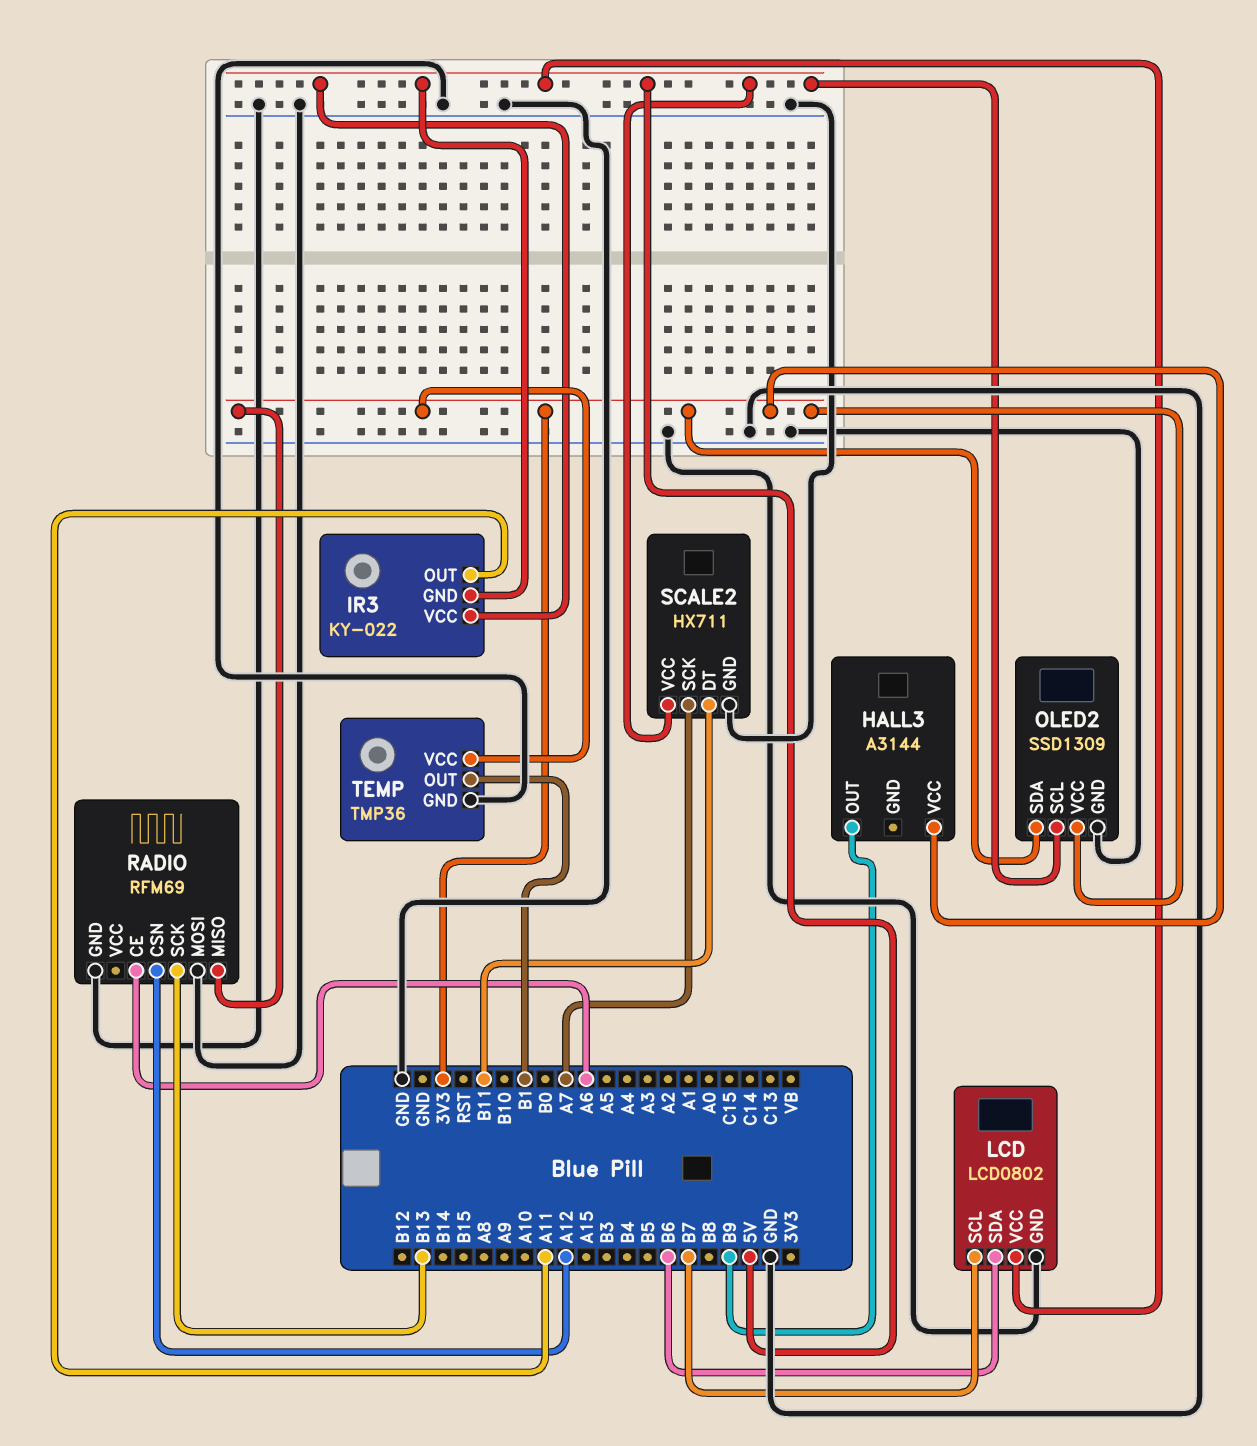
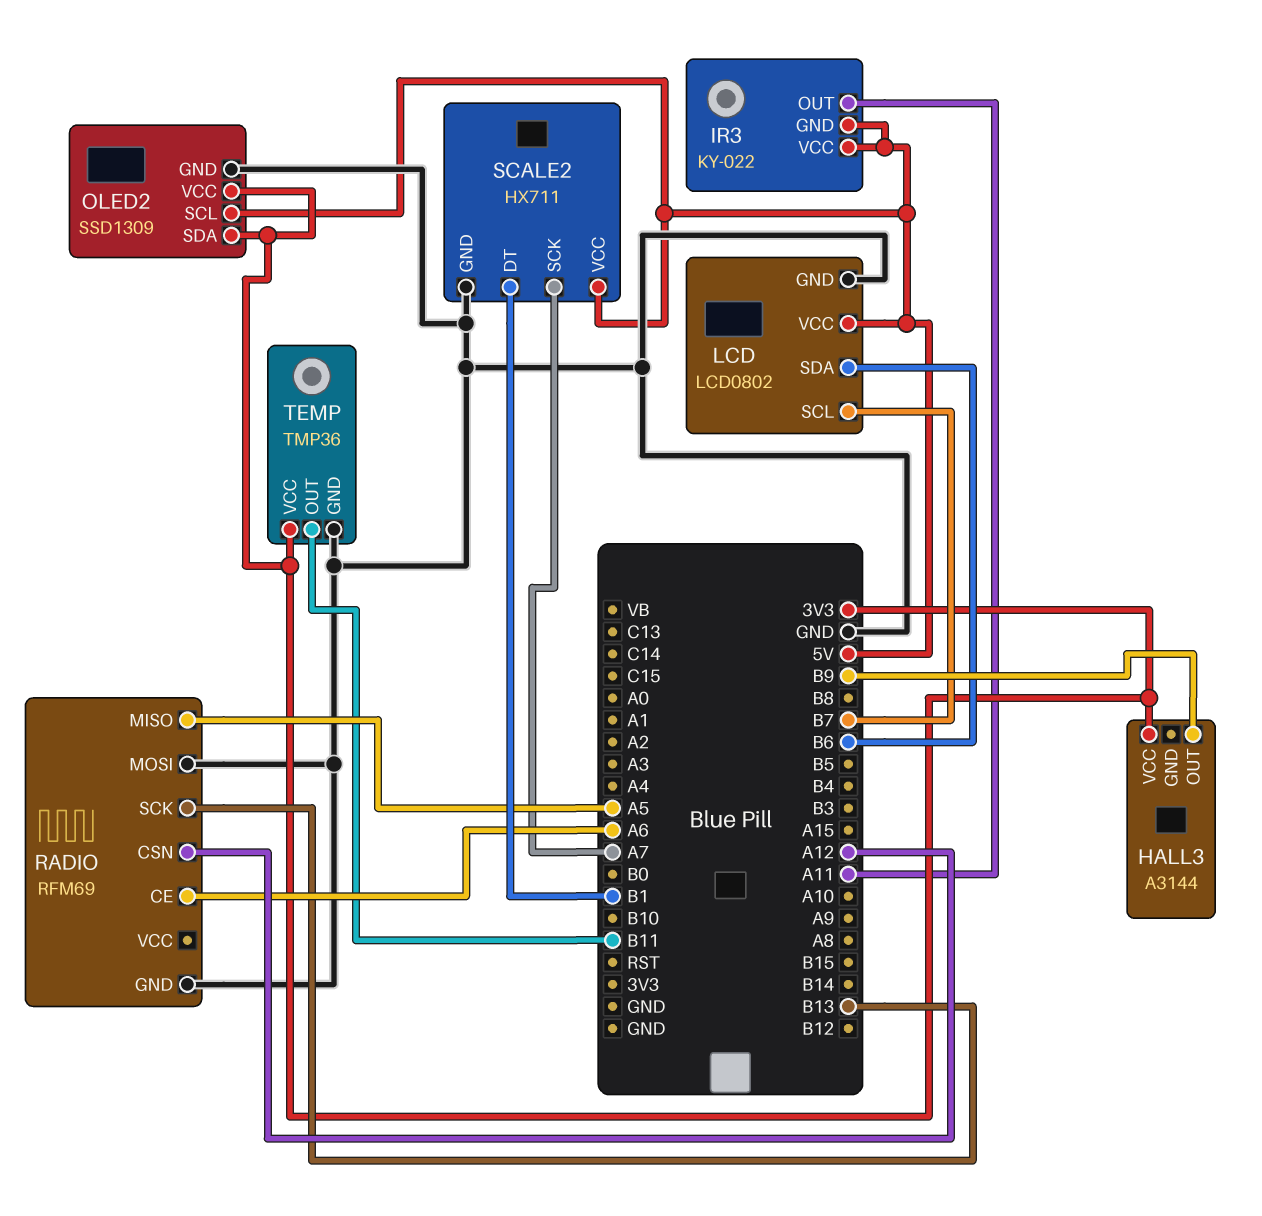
RADIO pin MISO: 3V3 -> A5
SCALE2 pin DT: B11 -> B1
TEMP pin OUT: B1 -> B11

